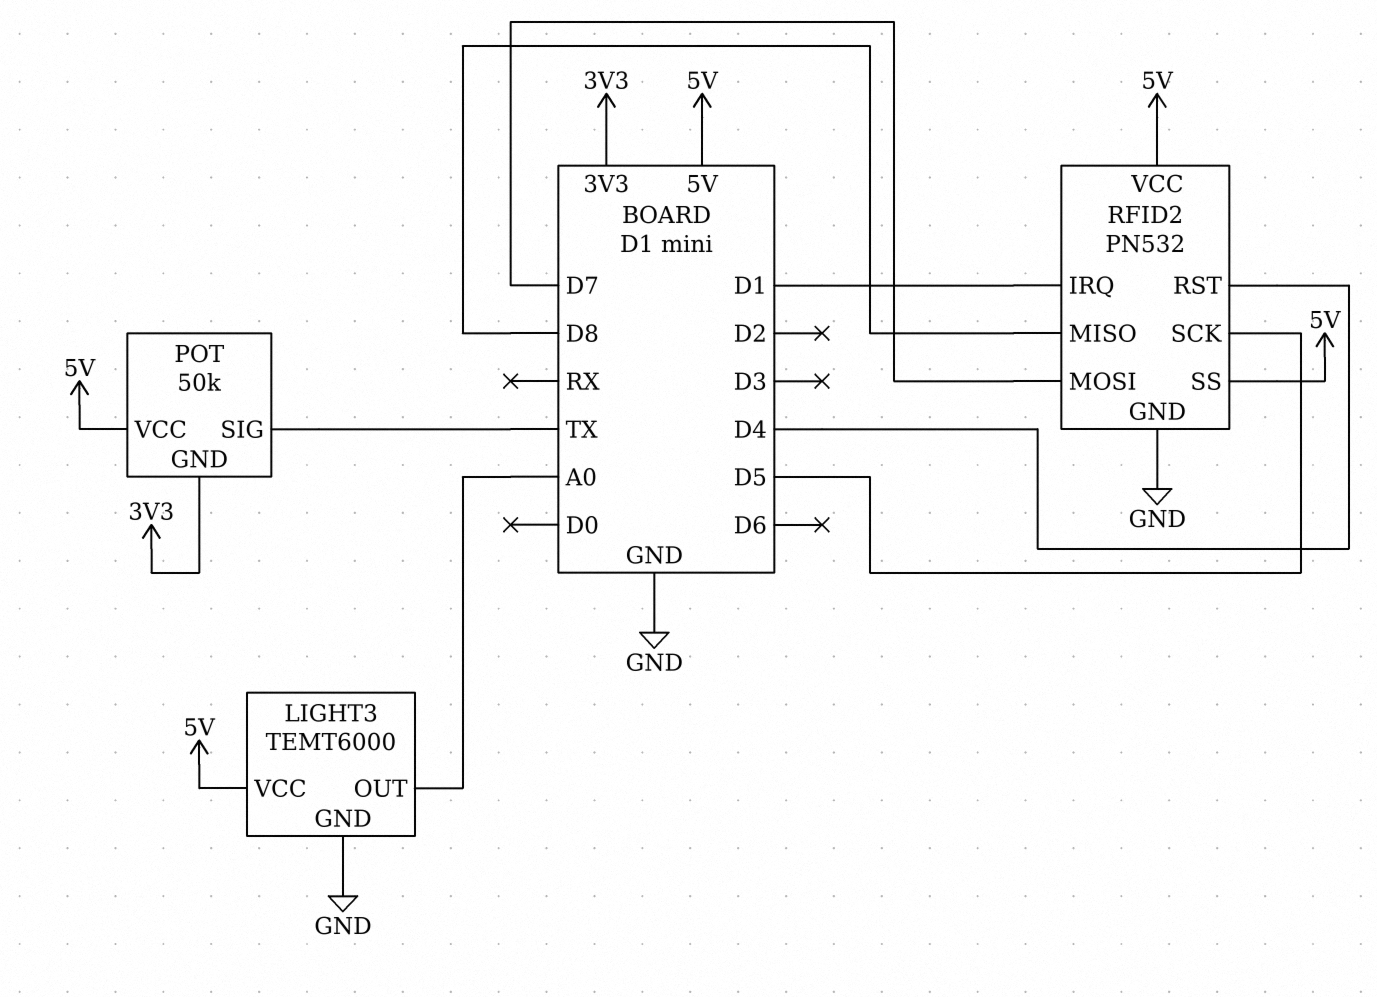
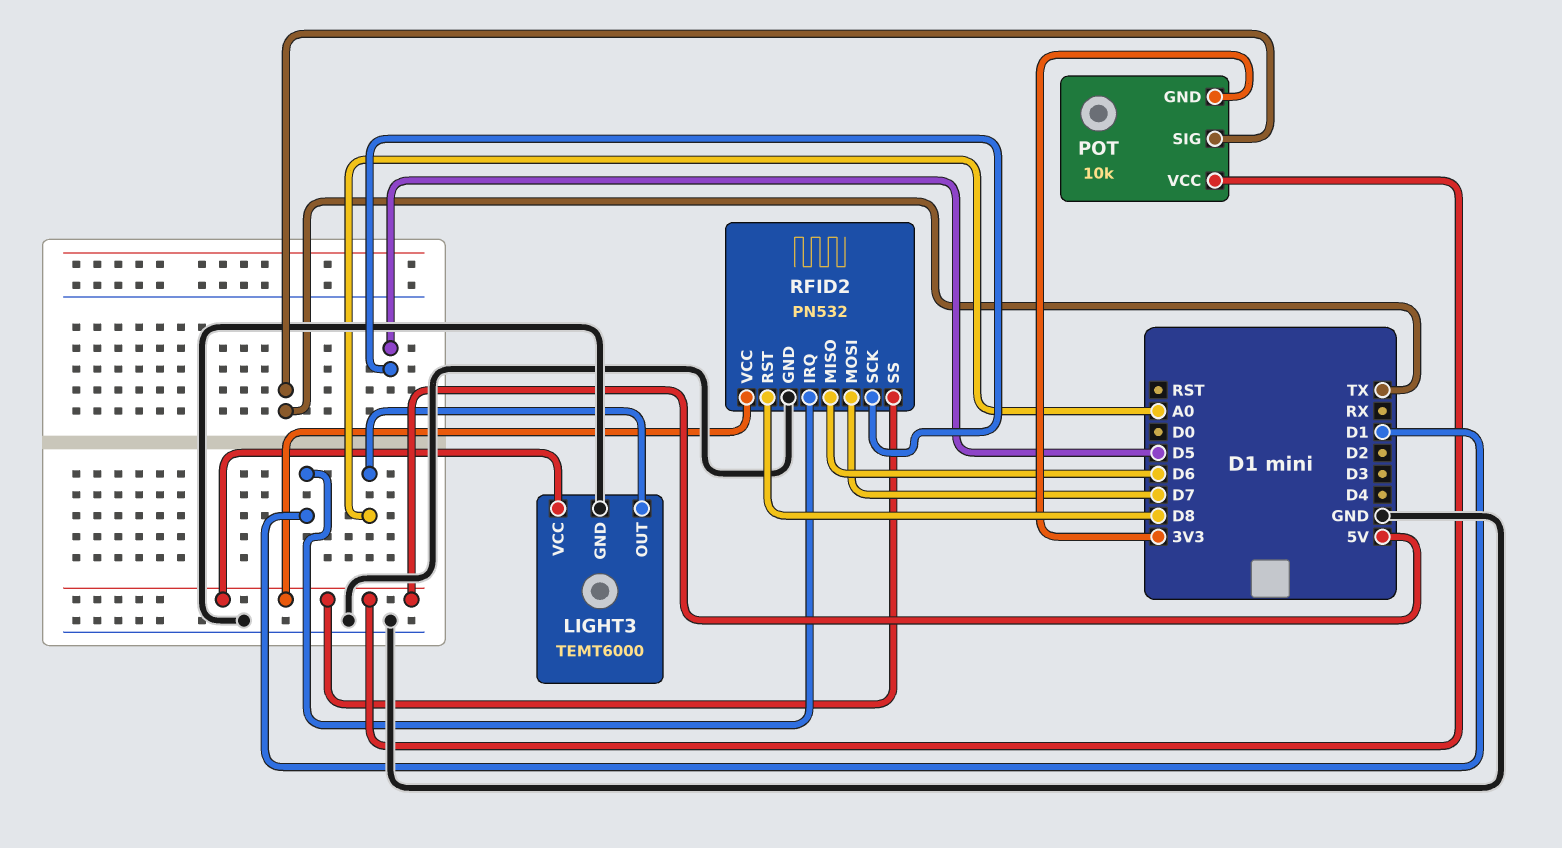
POT: 50k -> 10k
RFID2 pin MISO: D8 -> D6
RFID2 pin RST: D4 -> D8

